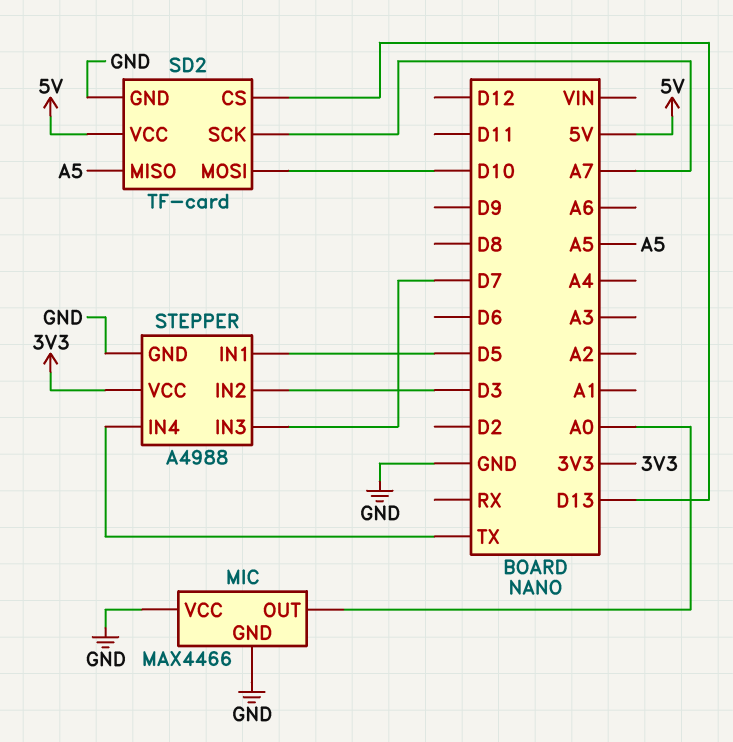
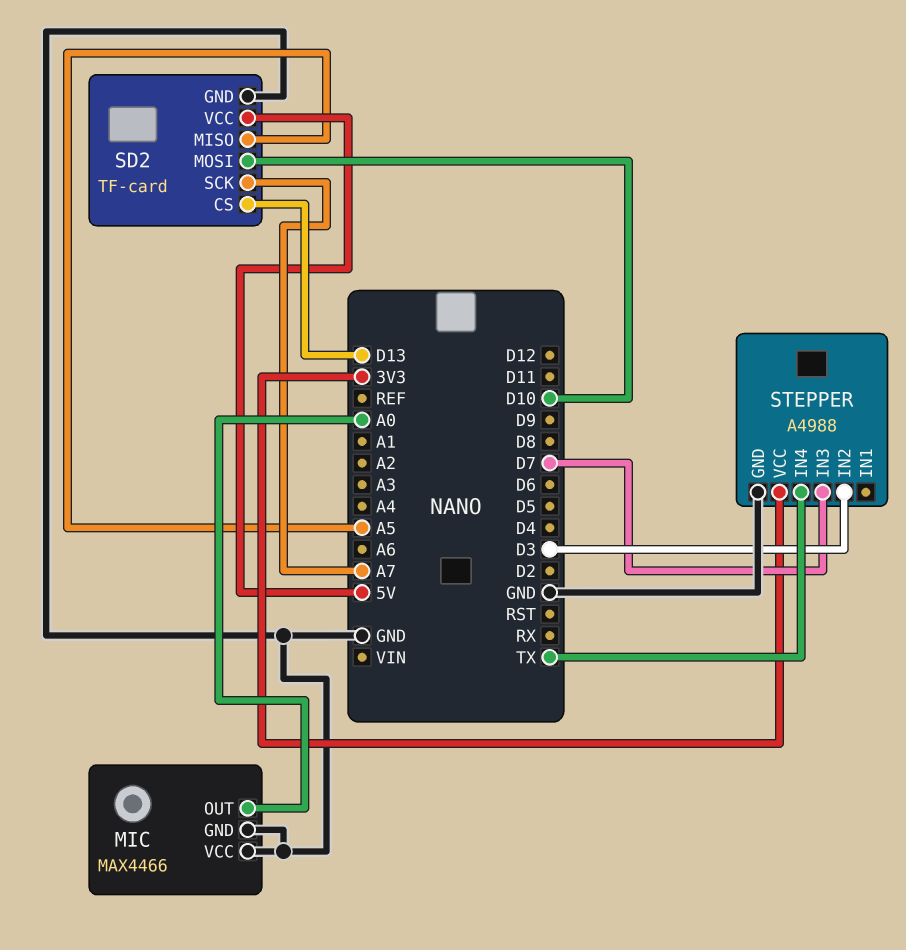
STEPPER pin IN1: D5 -> none

